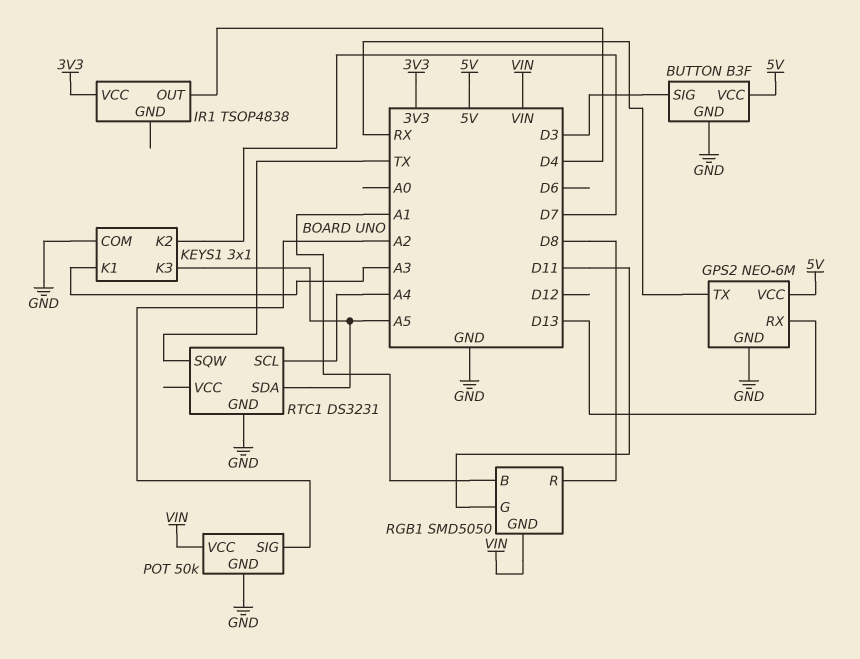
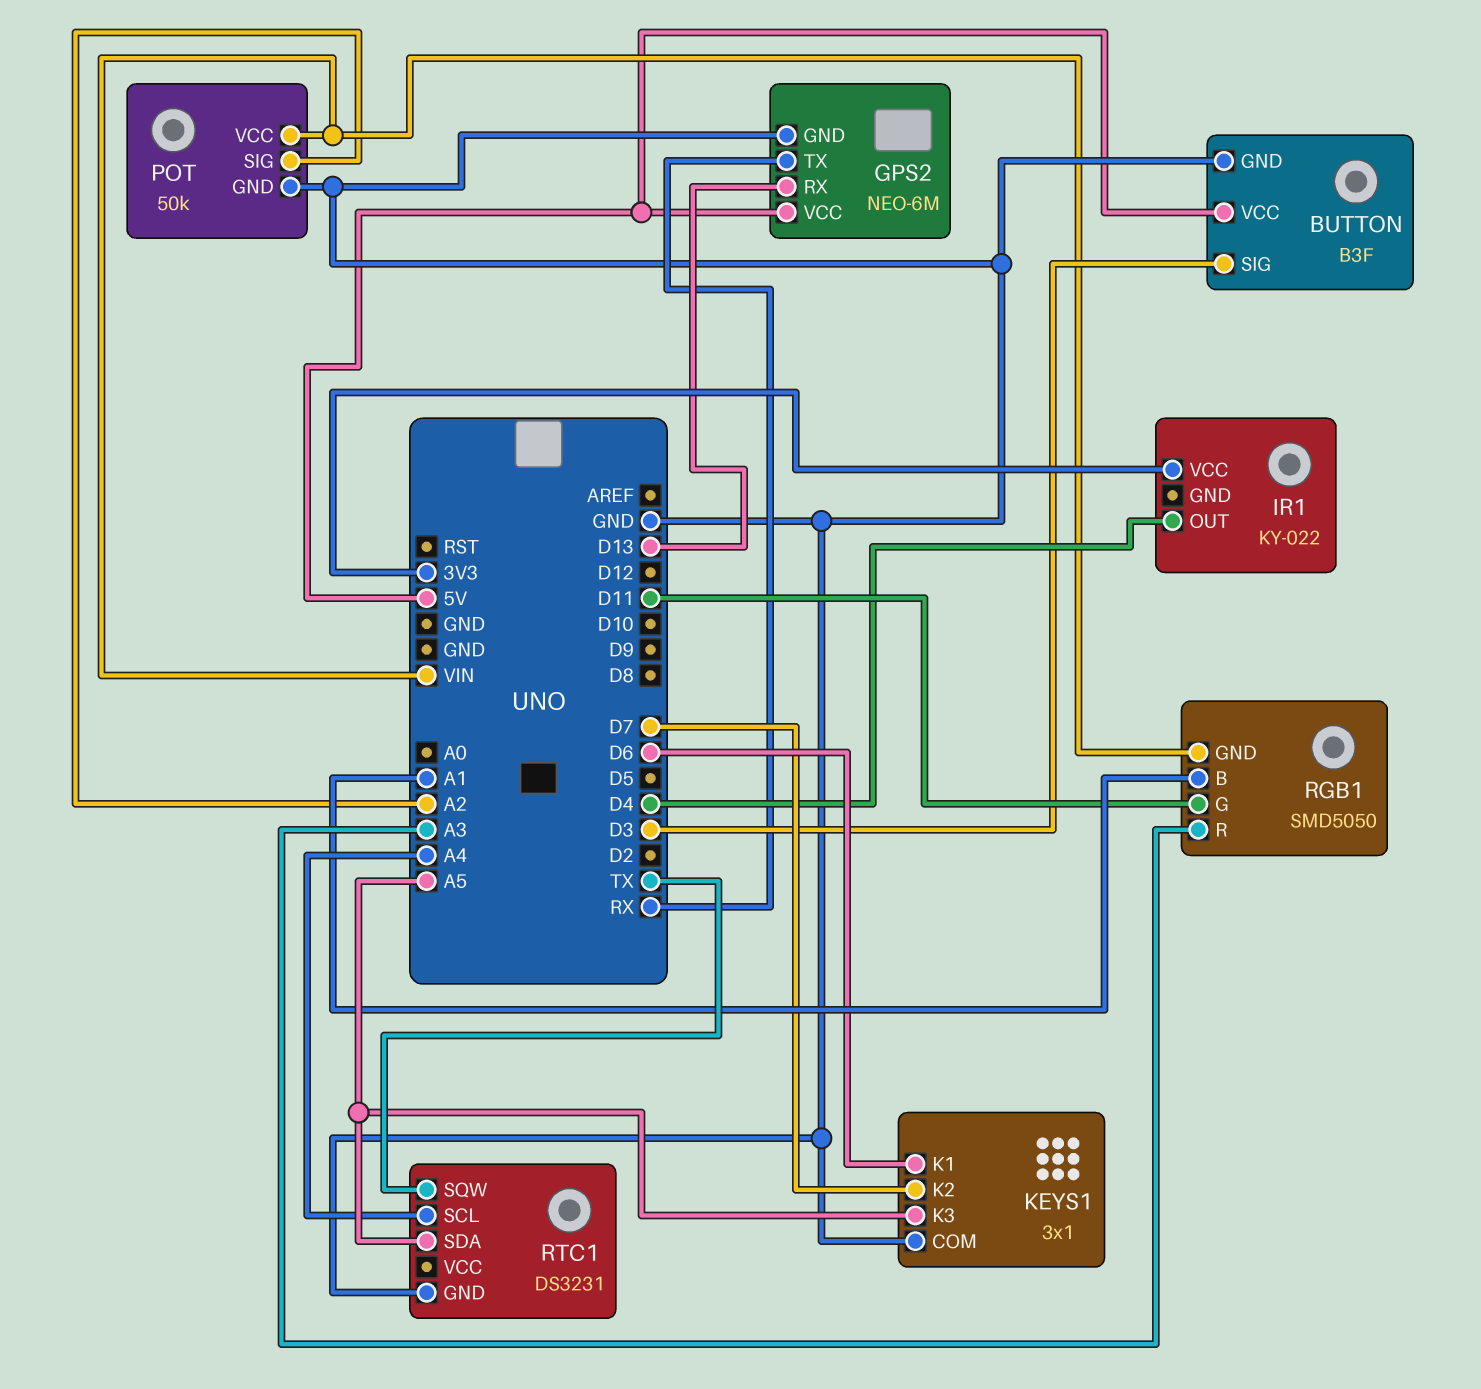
IR1: TSOP4838 -> KY-022
KEYS1 pin K1: A3 -> D6
RGB1 pin R: D8 -> A3

